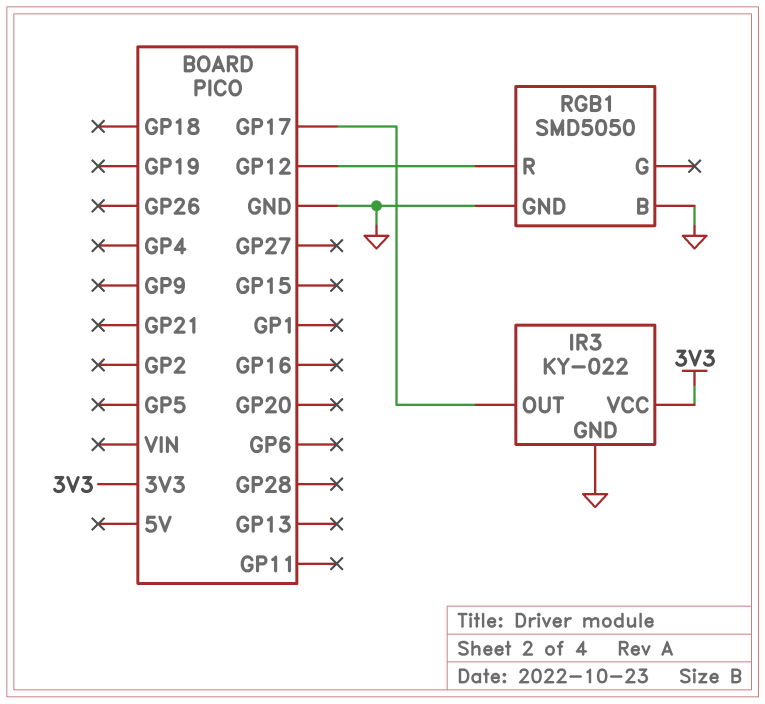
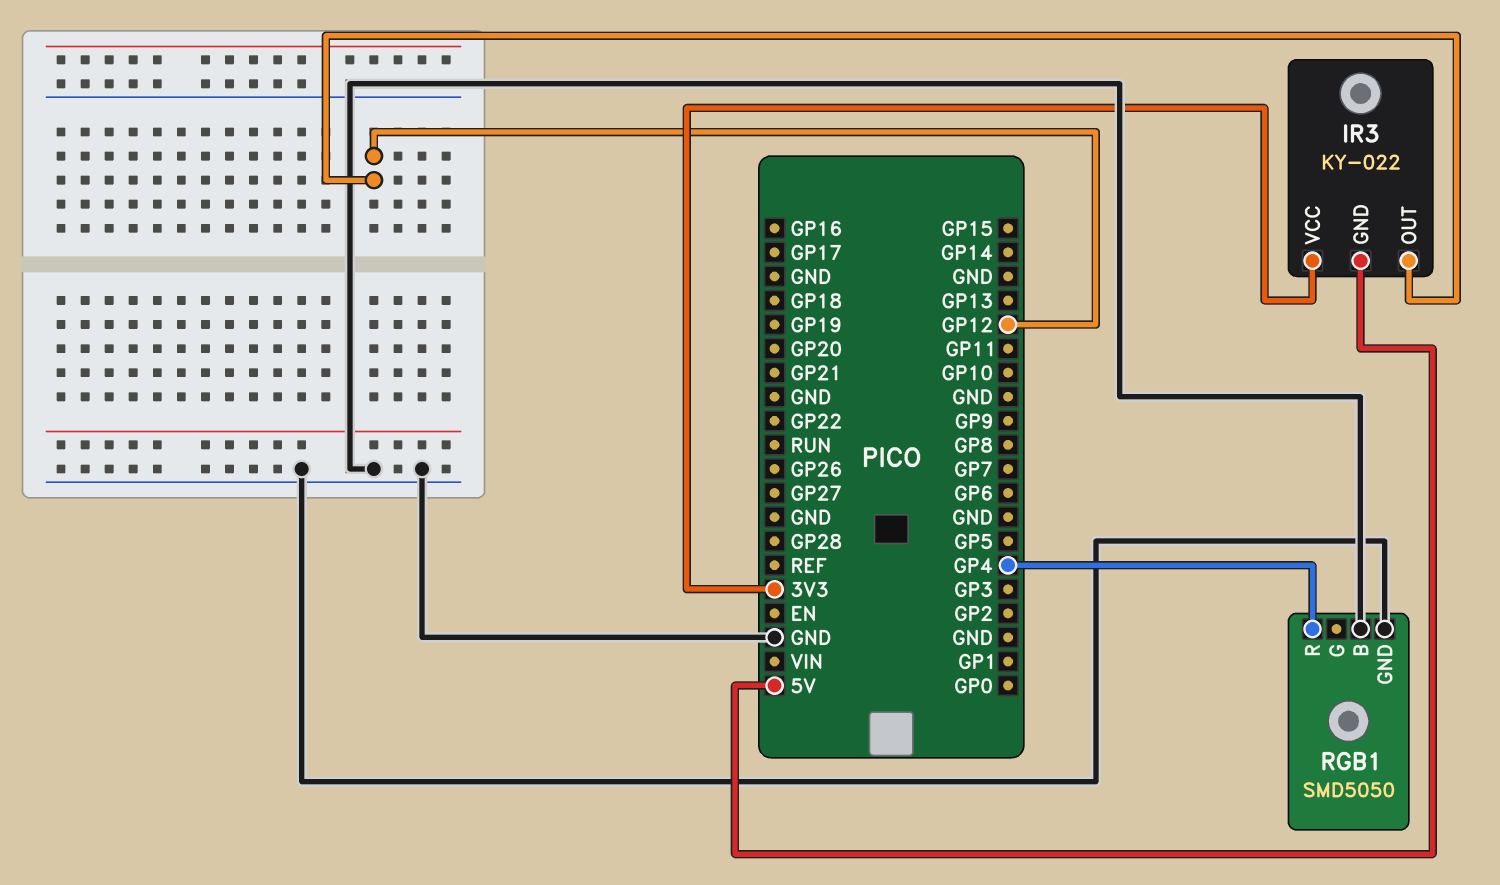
IR3 pin GND: GND -> 5V
IR3 pin OUT: GP17 -> GP12
RGB1 pin R: GP12 -> GP4

